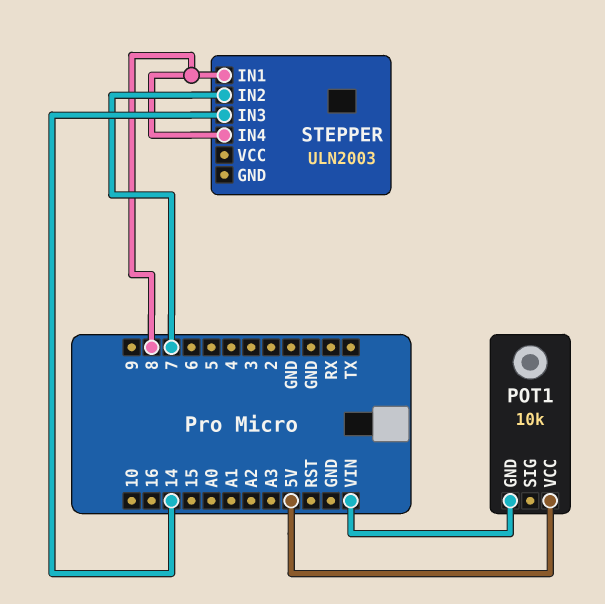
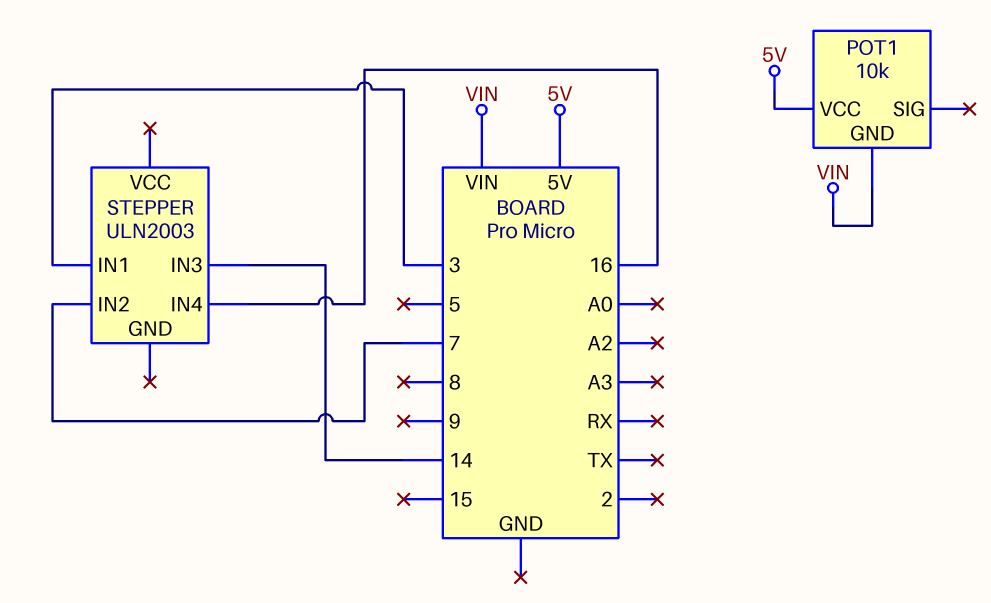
STEPPER pin IN1: 8 -> 3
STEPPER pin IN4: 8 -> 16

